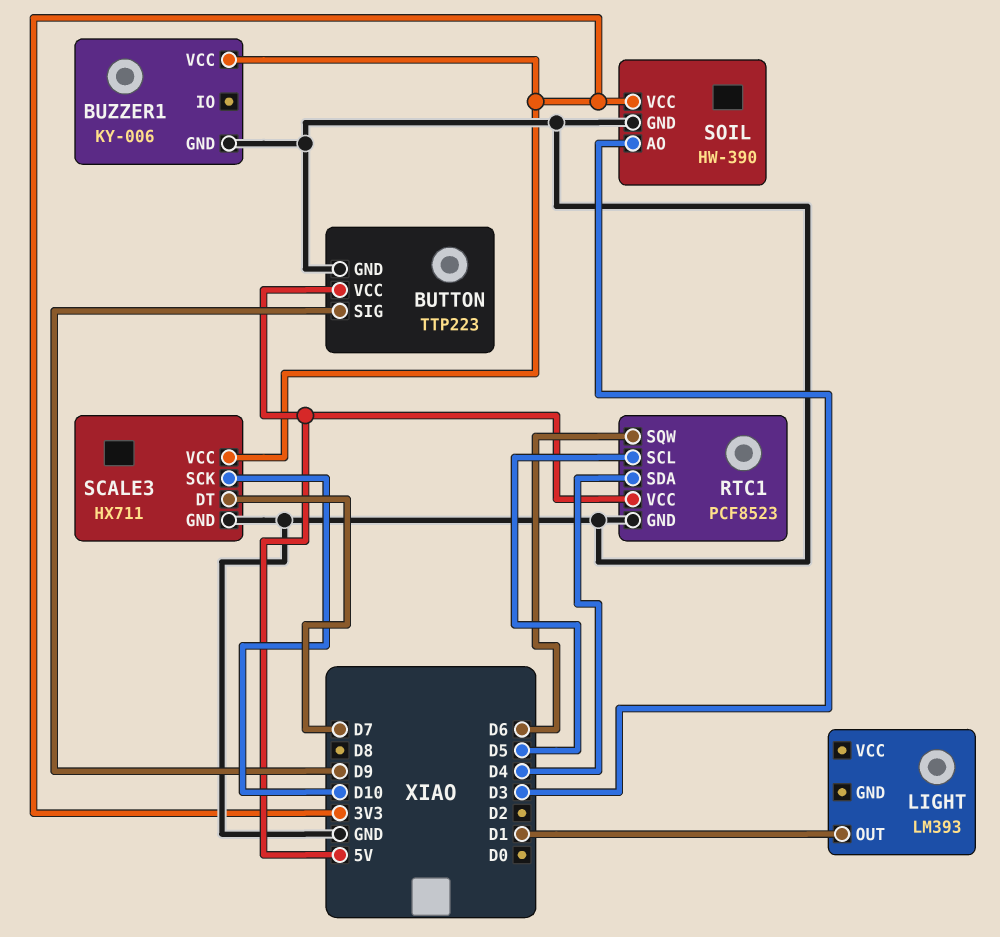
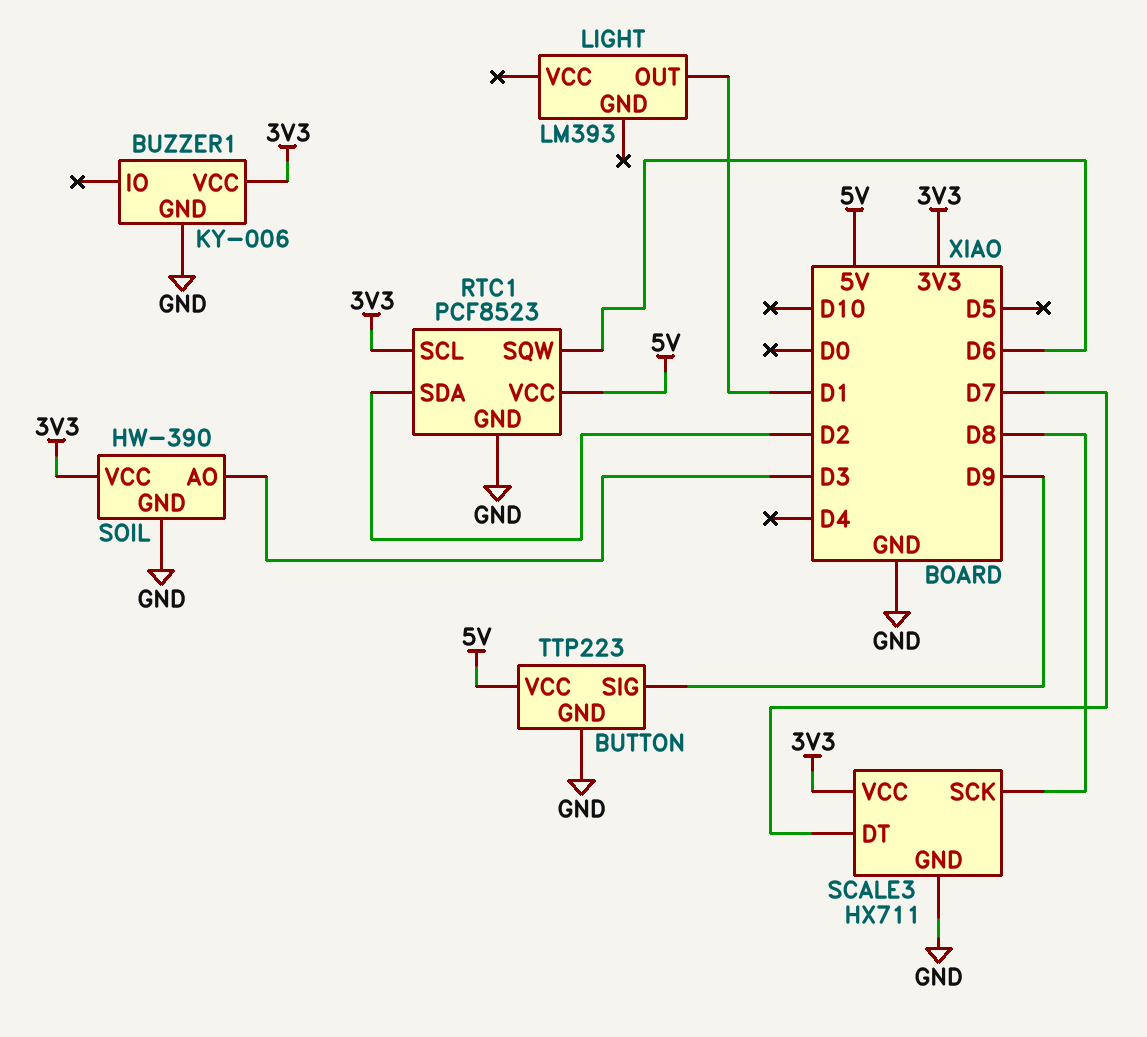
RTC1 pin SCL: D5 -> 3V3
RTC1 pin SDA: D4 -> D2
SCALE3 pin SCK: D10 -> D8

